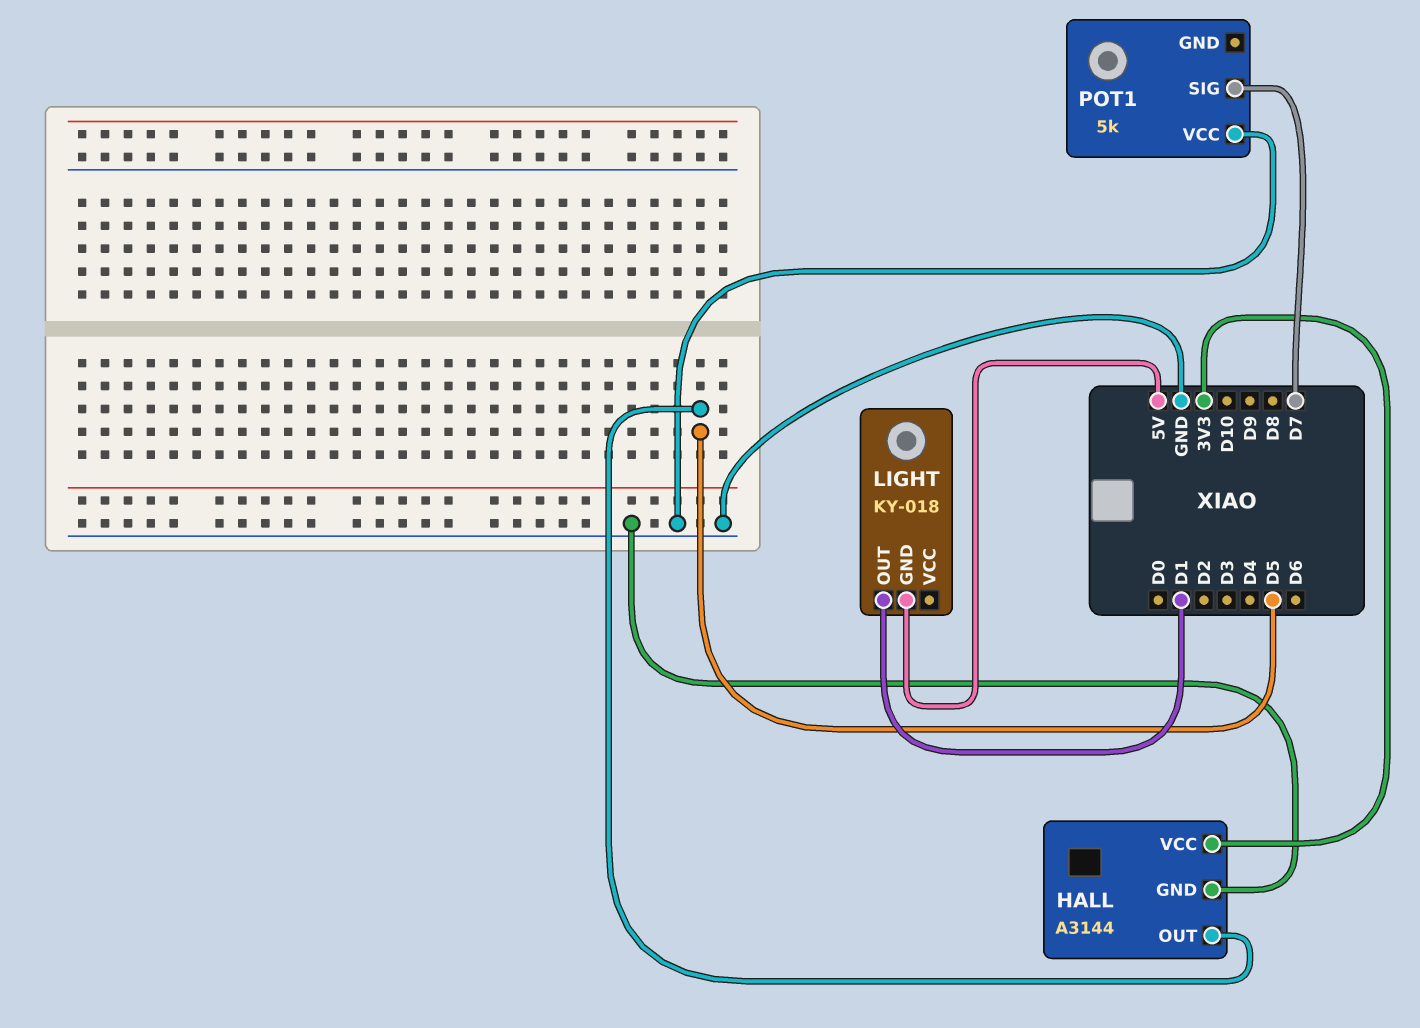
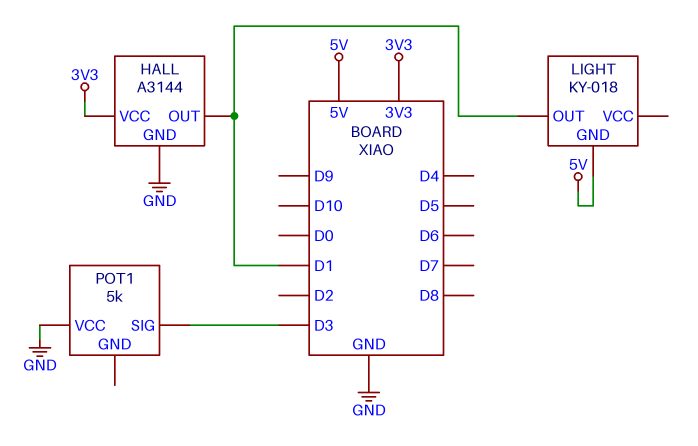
HALL pin OUT: D5 -> D1
POT1 pin SIG: D7 -> D3

